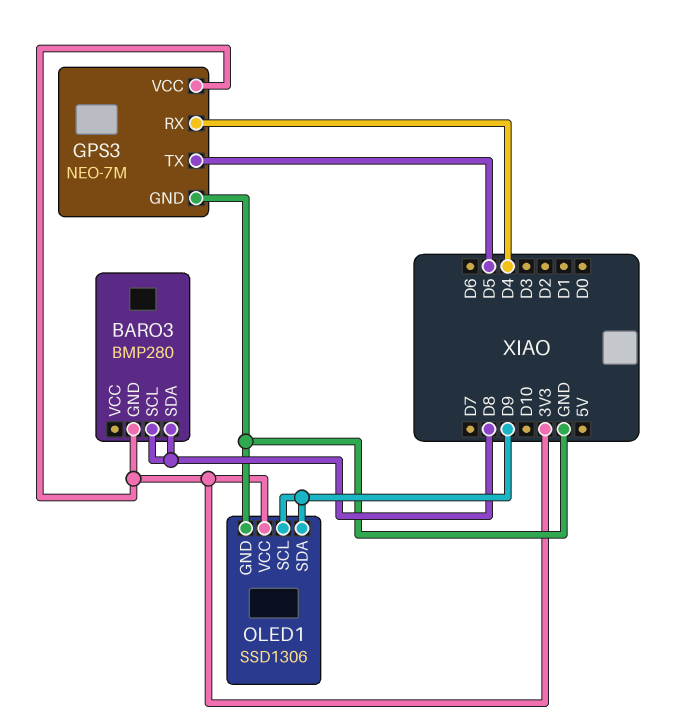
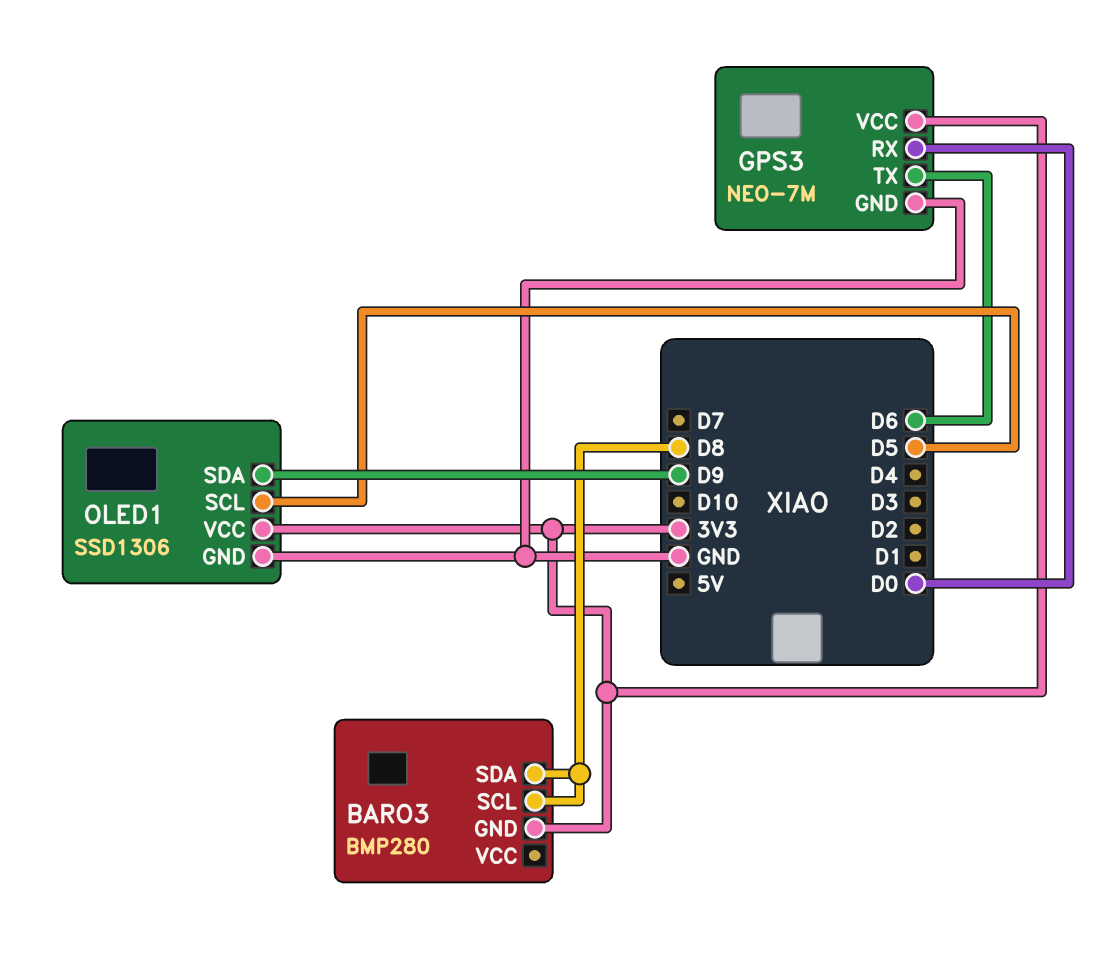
GPS3 pin RX: D4 -> D0
GPS3 pin TX: D5 -> D6
OLED1 pin SCL: D9 -> D5

